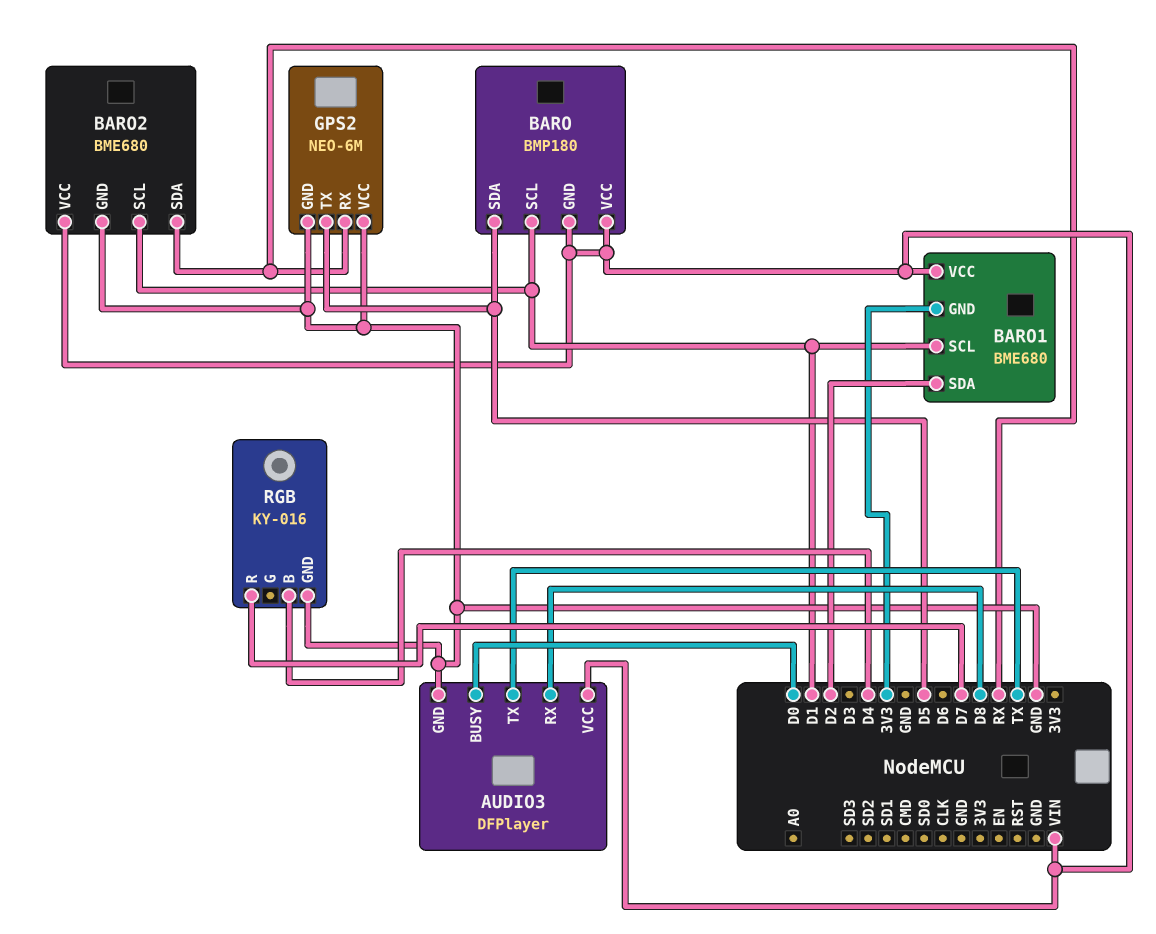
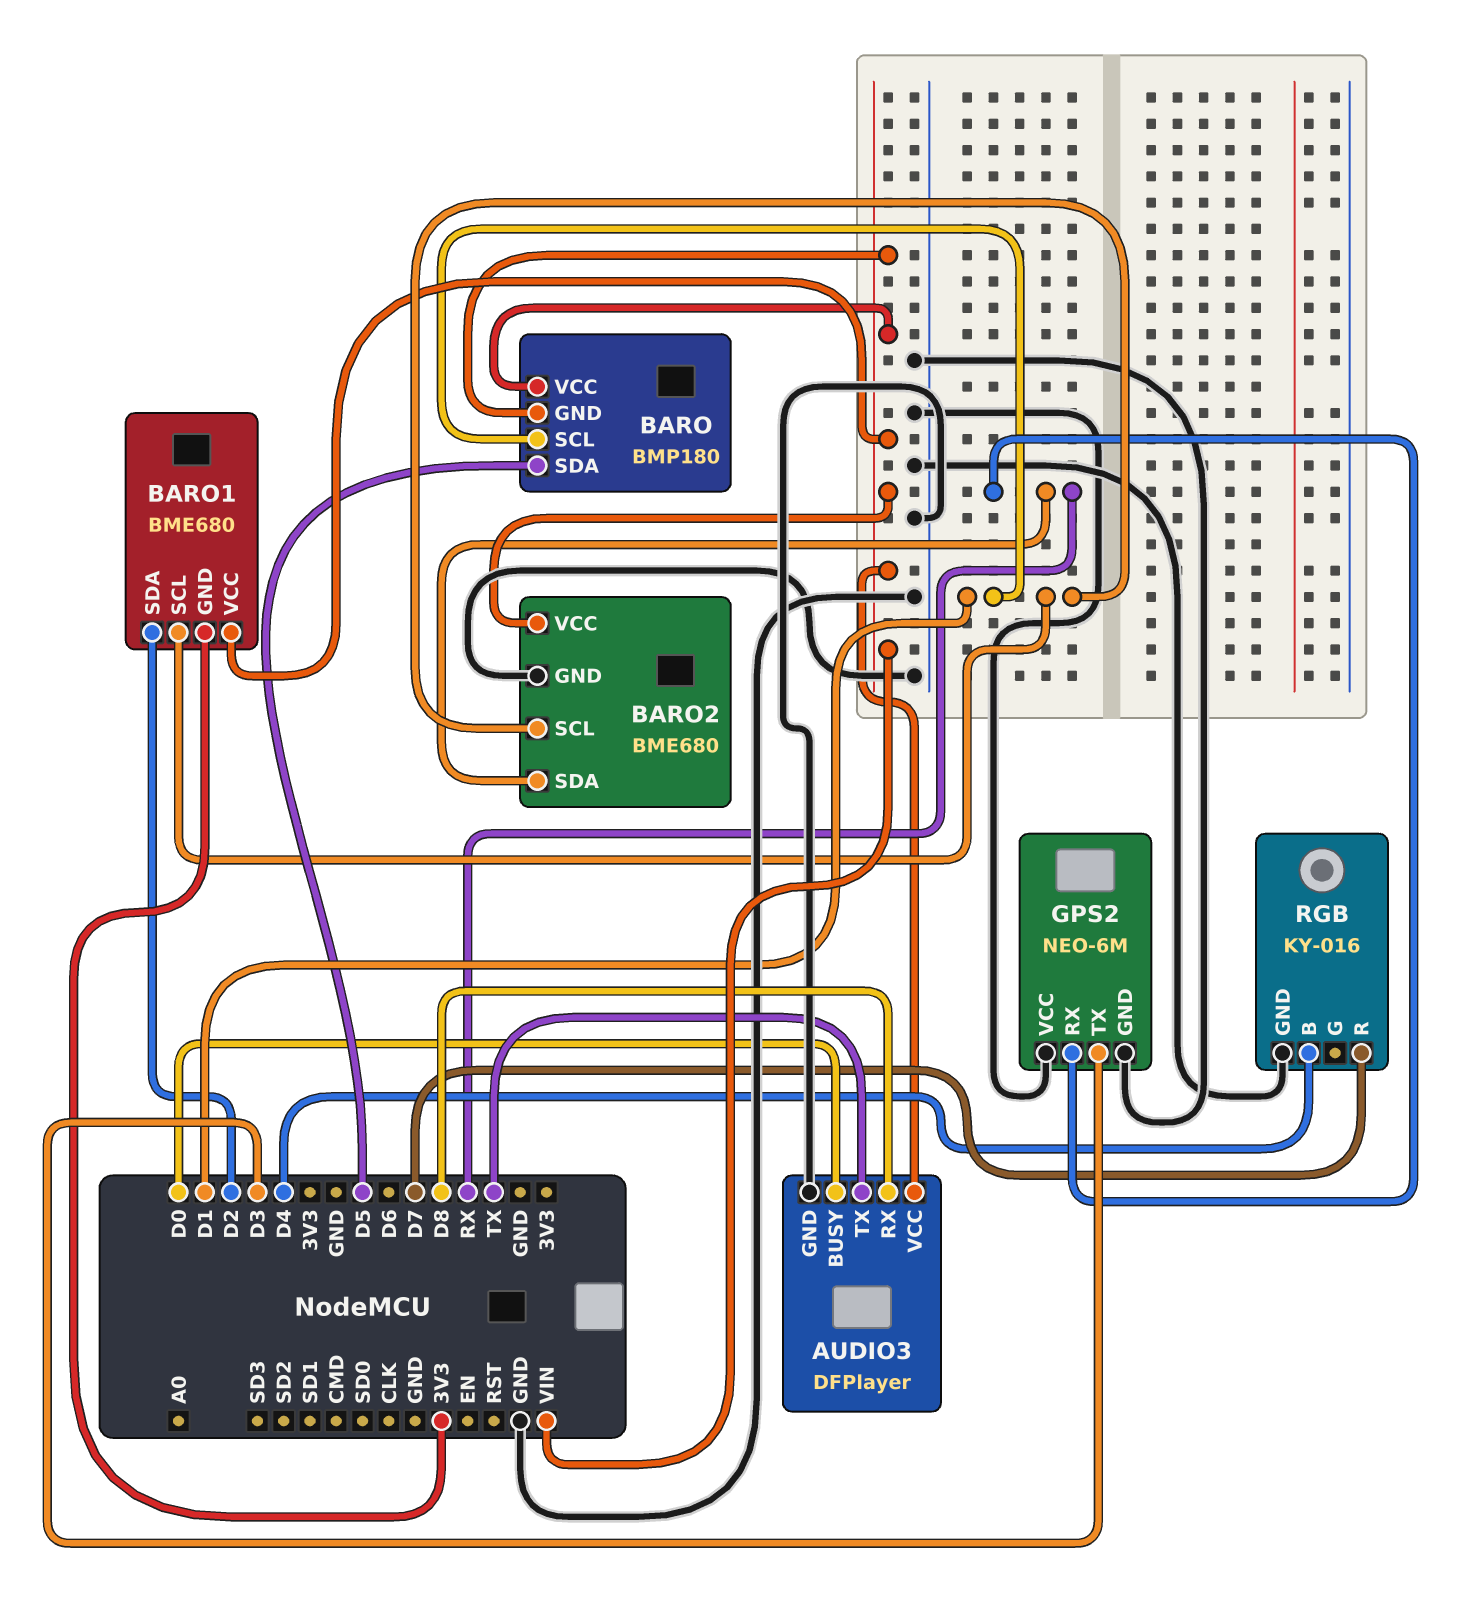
GPS2 pin TX: D5 -> D3

